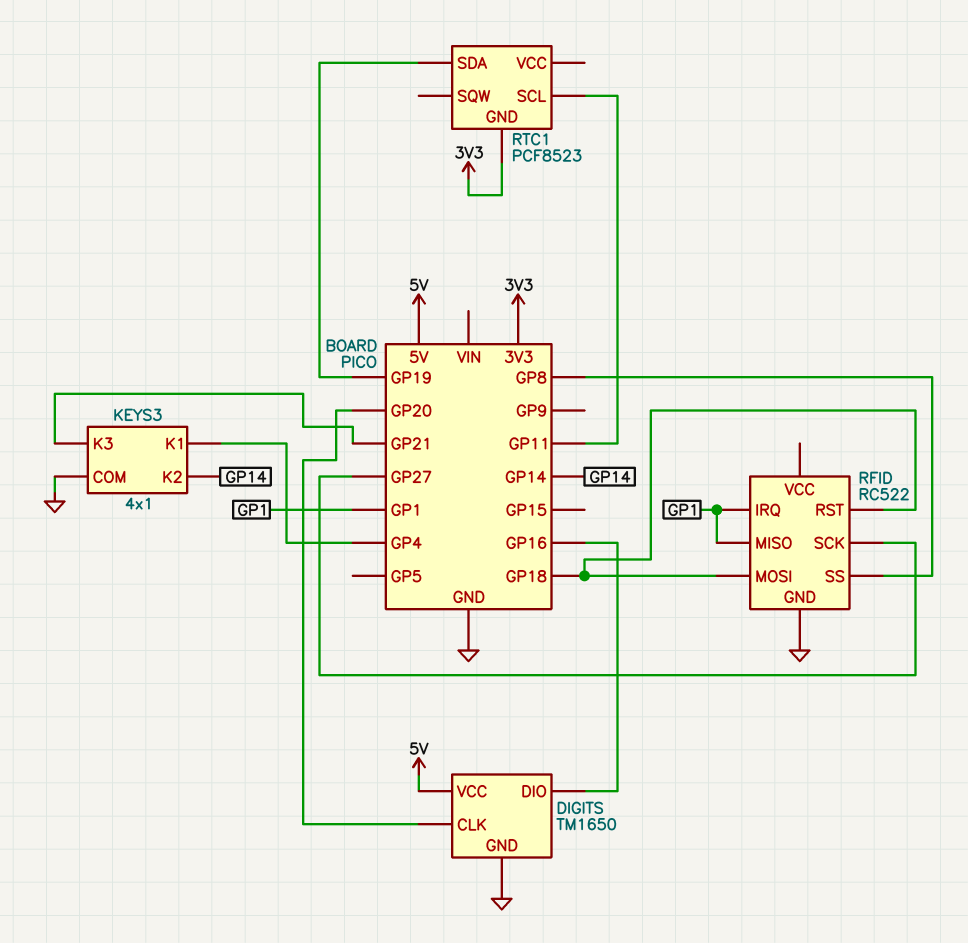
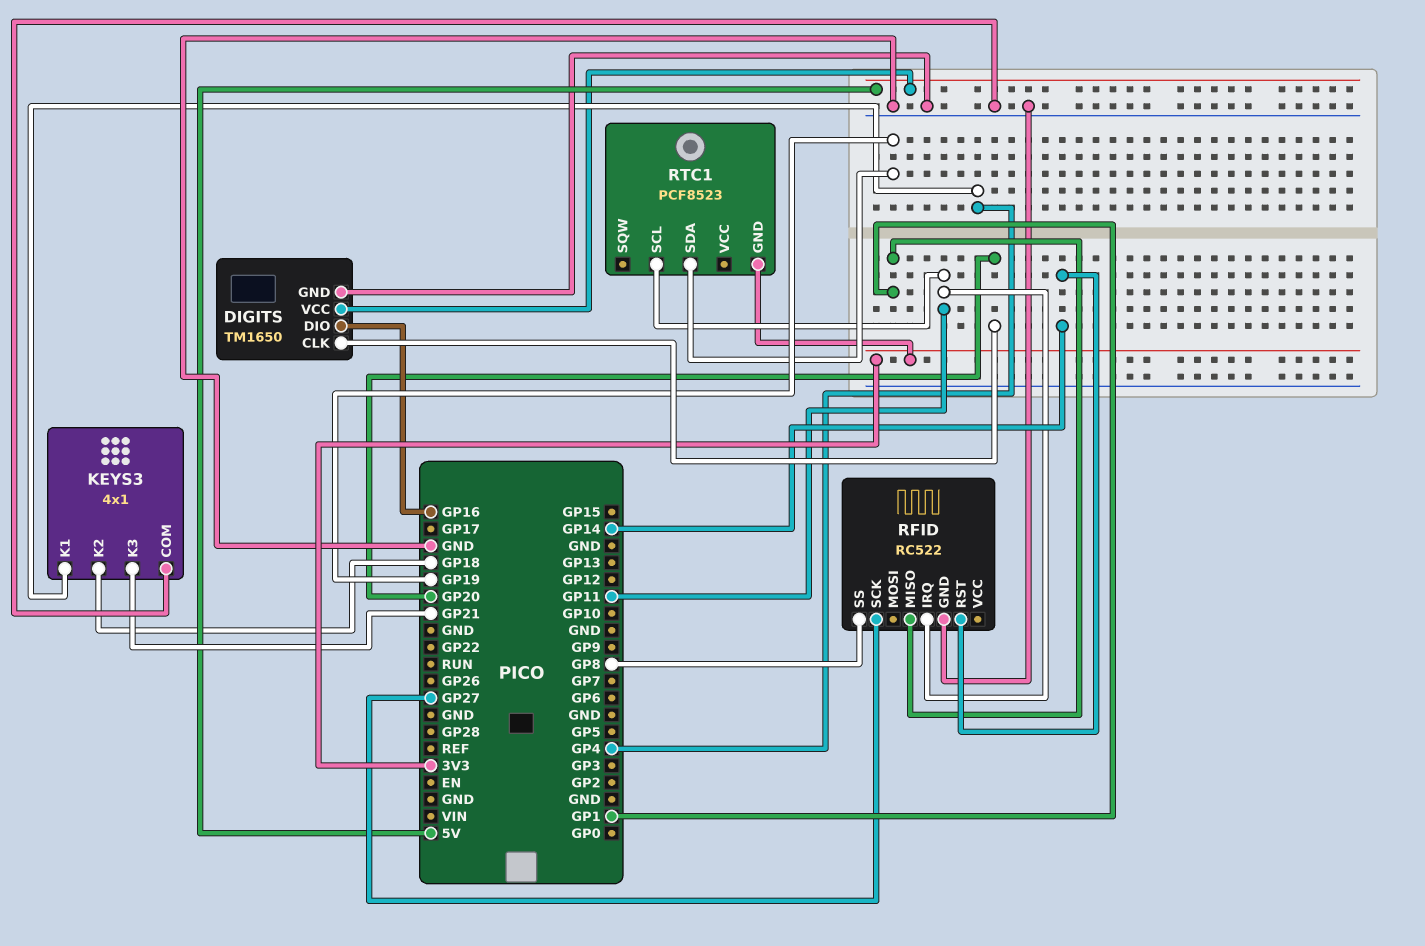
KEYS3 pin K2: GP14 -> GP18
RFID pin IRQ: GP1 -> GP11
RFID pin MOSI: GP18 -> none
RFID pin RST: GP18 -> GP14

